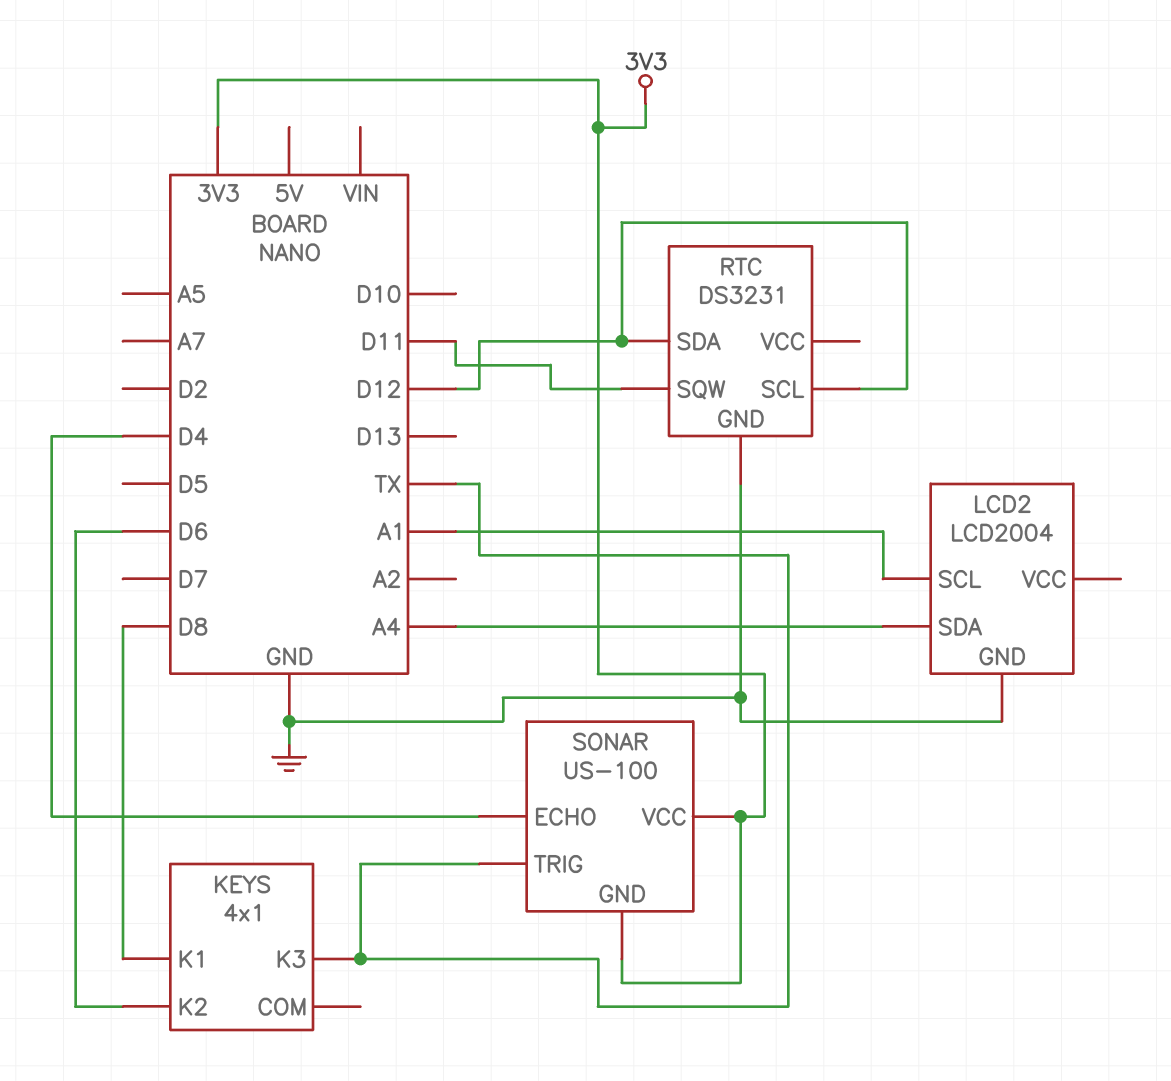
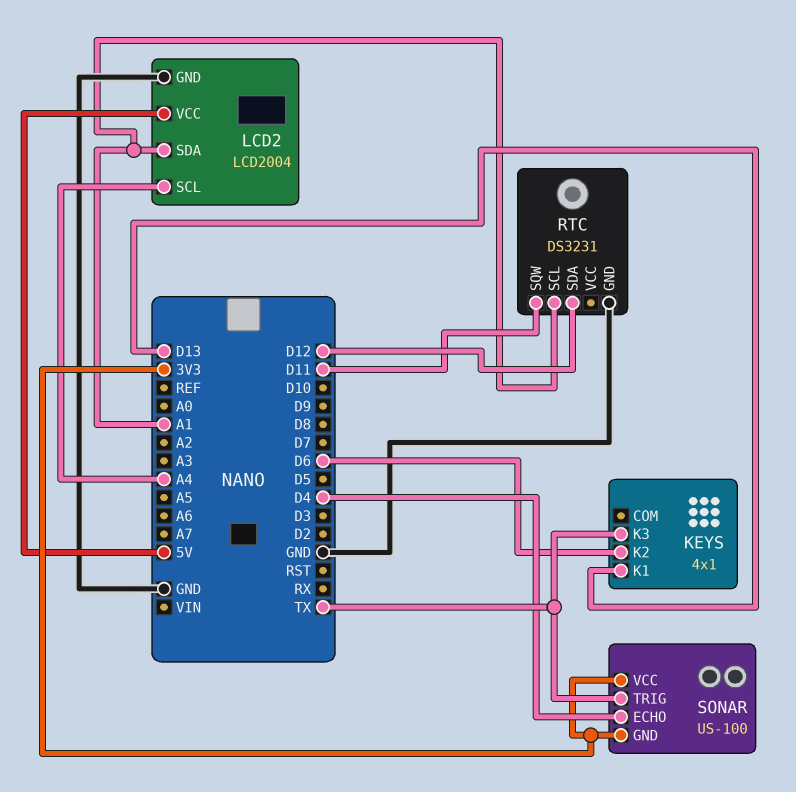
KEYS pin K1: D8 -> D13
LCD2 pin SCL: A1 -> A4
LCD2 pin SDA: A4 -> A1
LCD2 pin VCC: none -> 5V
RTC pin SCL: D12 -> A1

